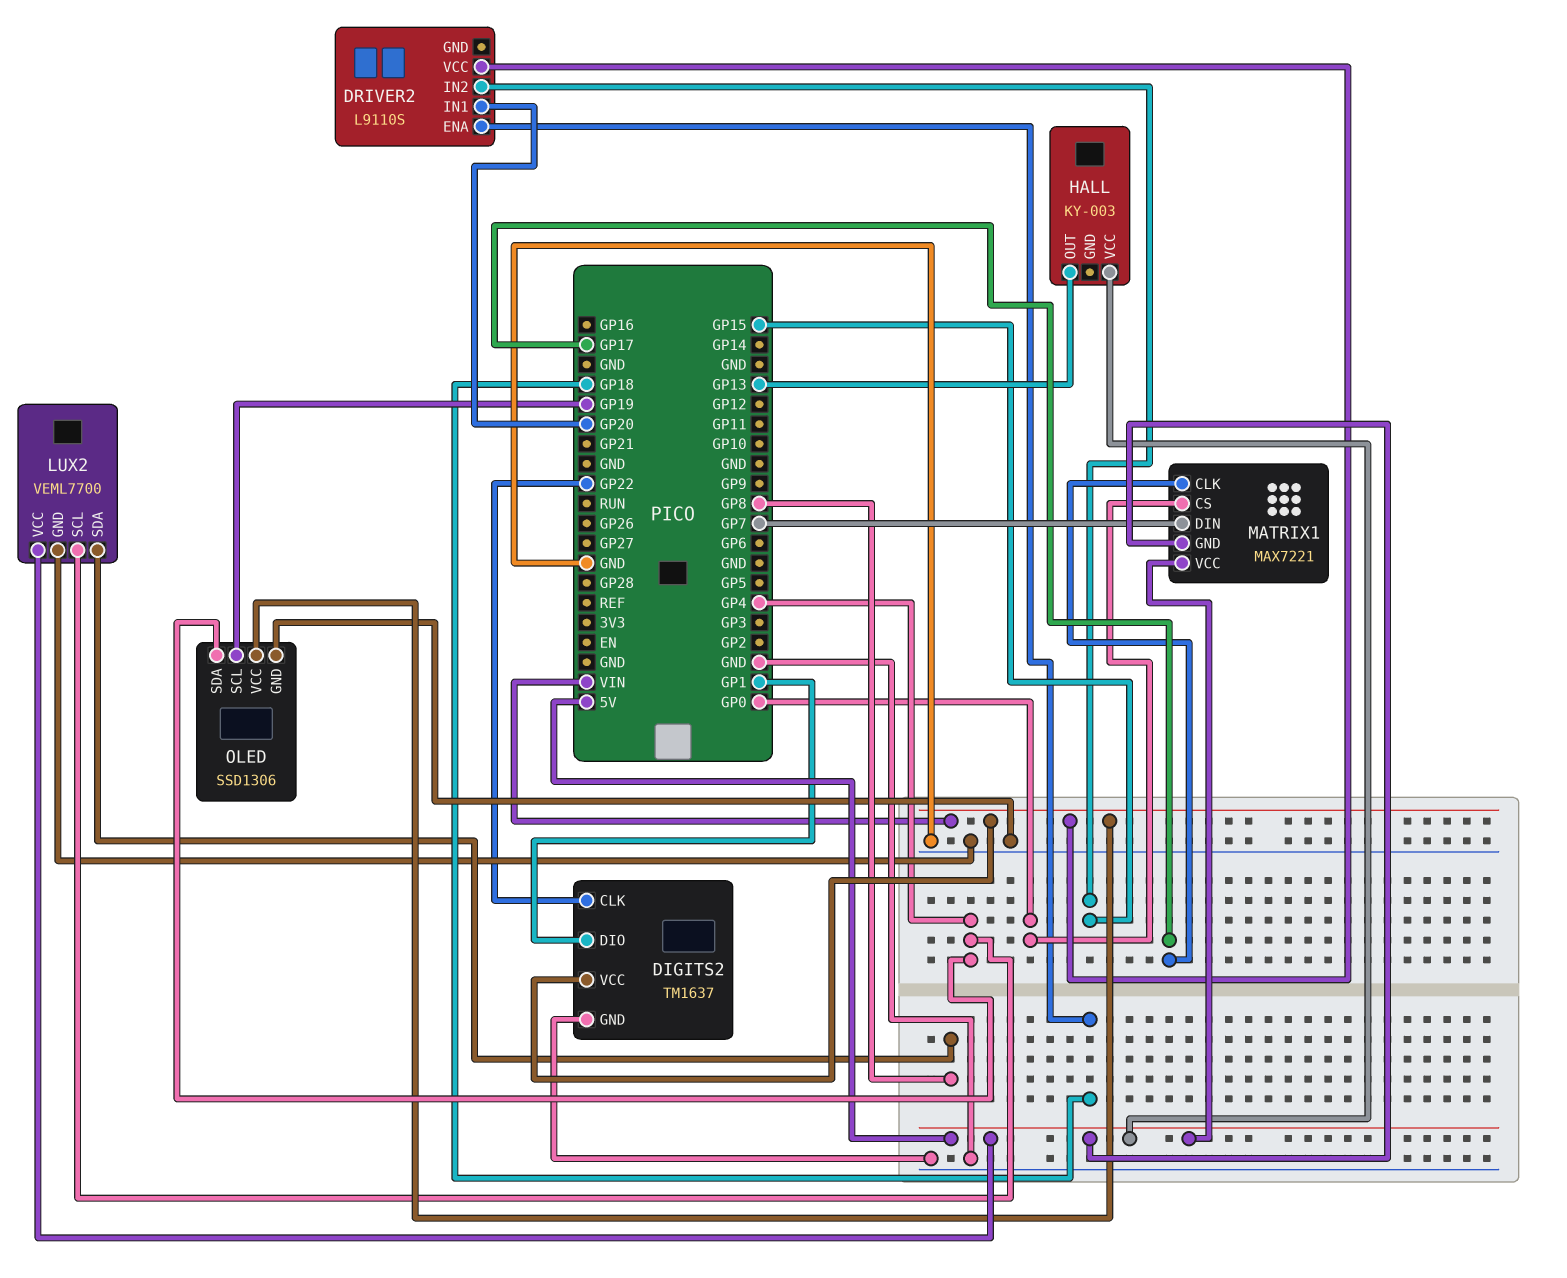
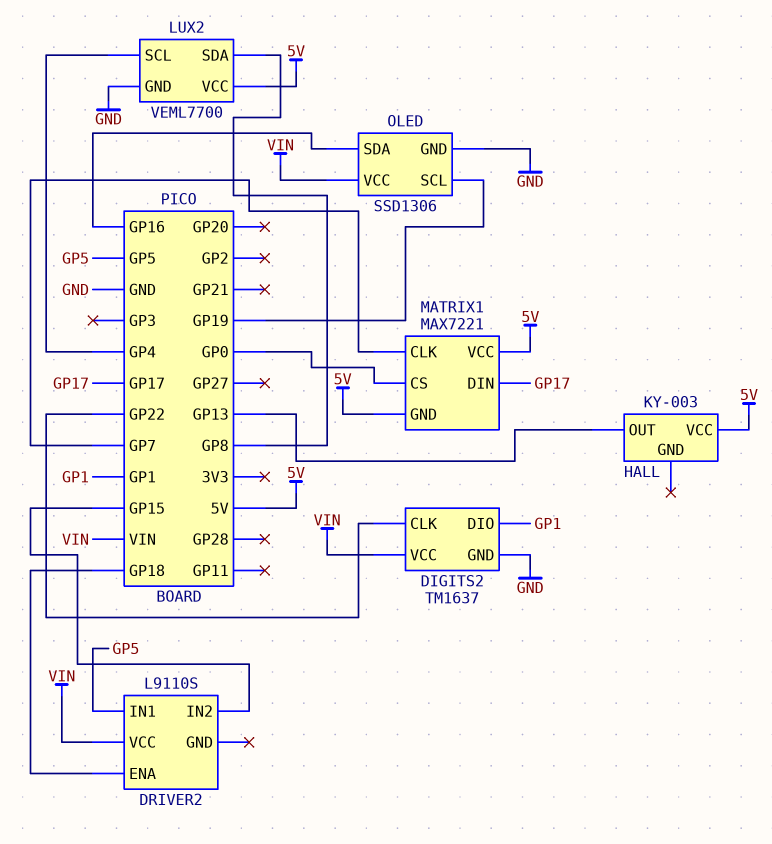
DRIVER2 pin IN1: GP20 -> GP5
MATRIX1 pin CLK: GP17 -> GP7
MATRIX1 pin DIN: GP7 -> GP17
OLED pin SDA: GP4 -> GP16

